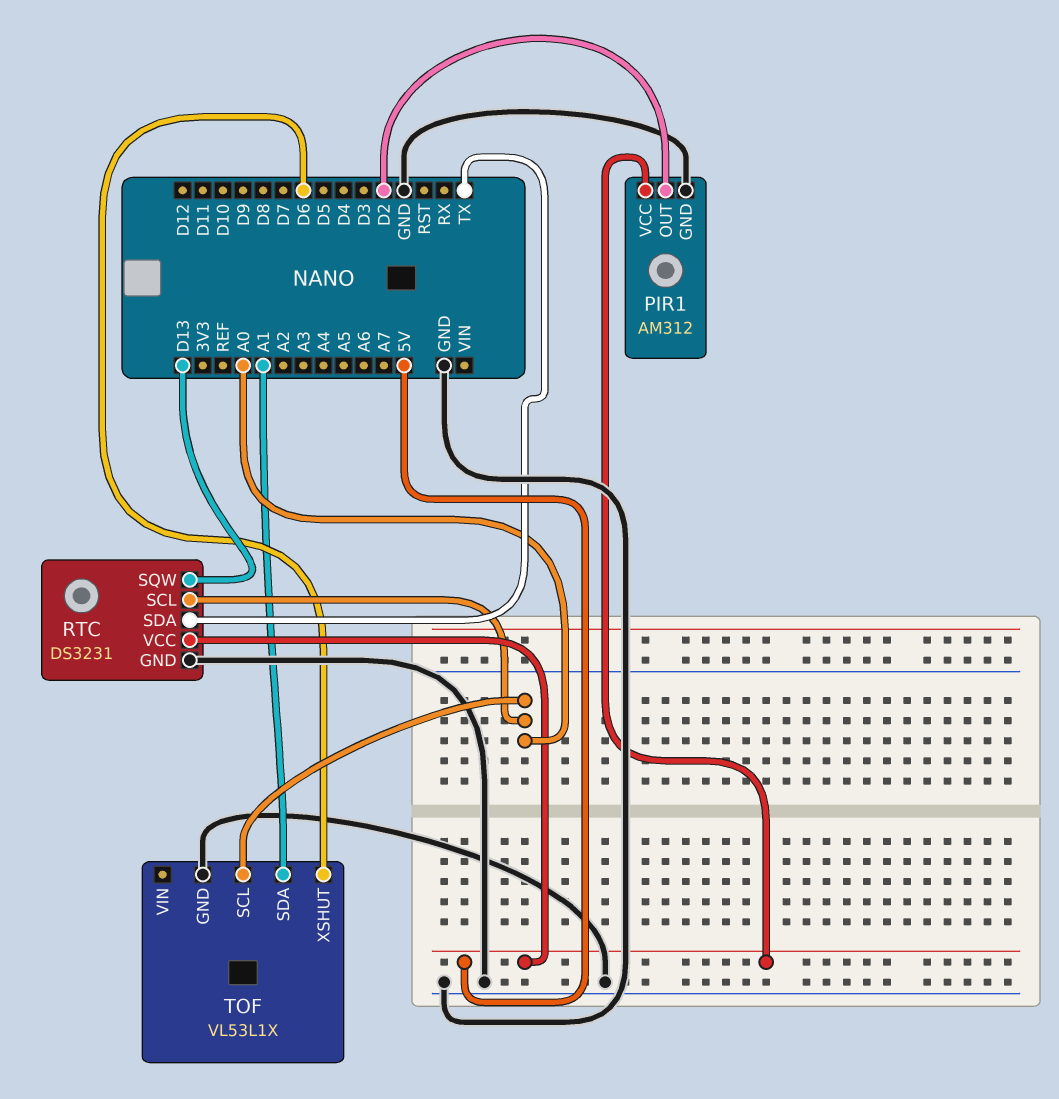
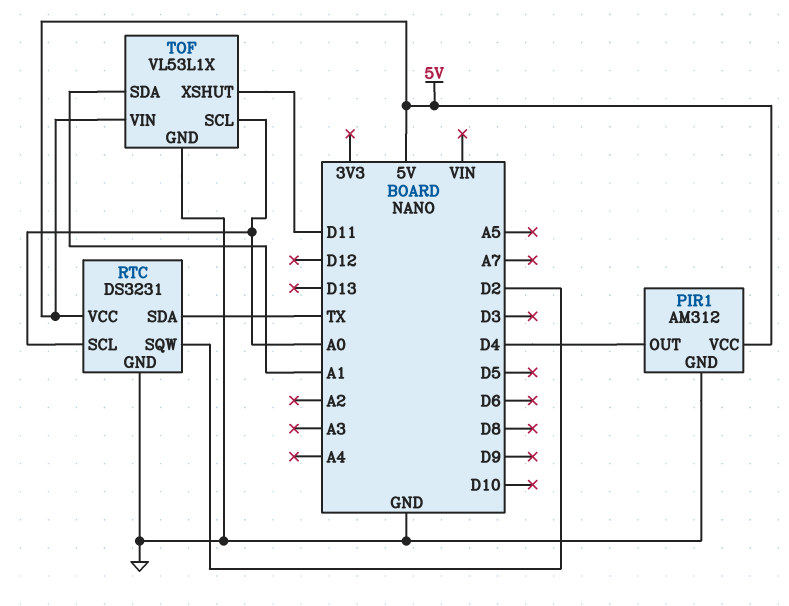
PIR1 pin OUT: D2 -> D4
RTC pin SQW: D13 -> D2
TOF pin VIN: none -> 5V
TOF pin XSHUT: D6 -> D11

